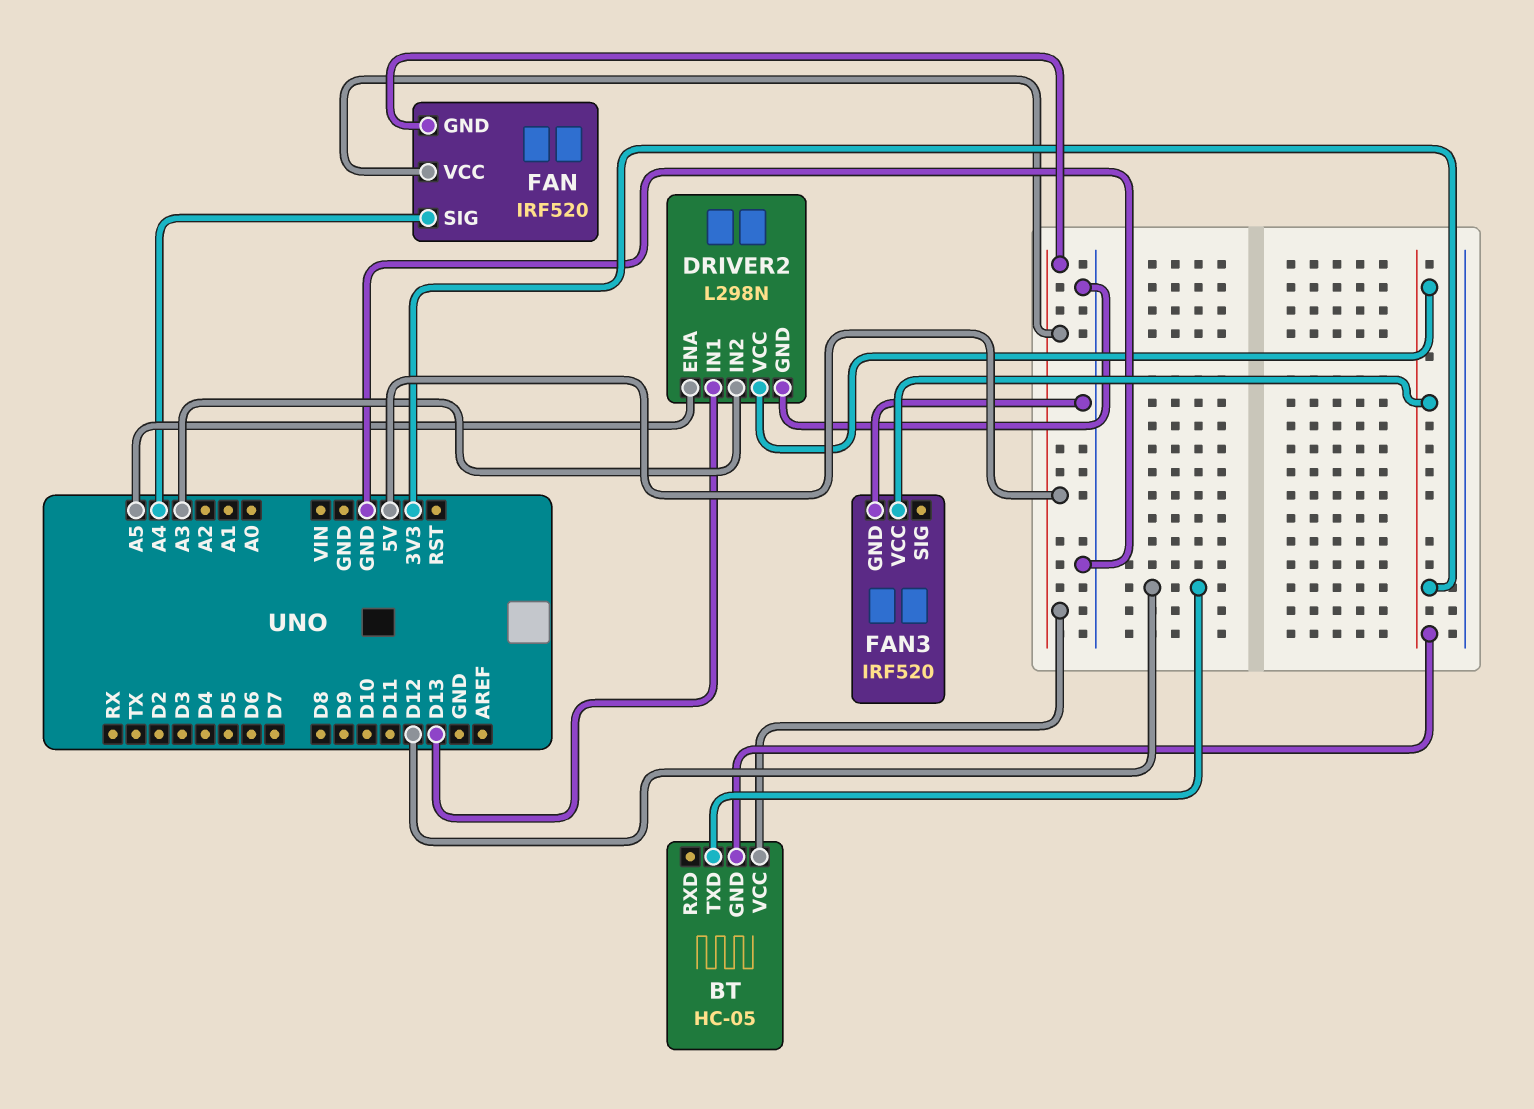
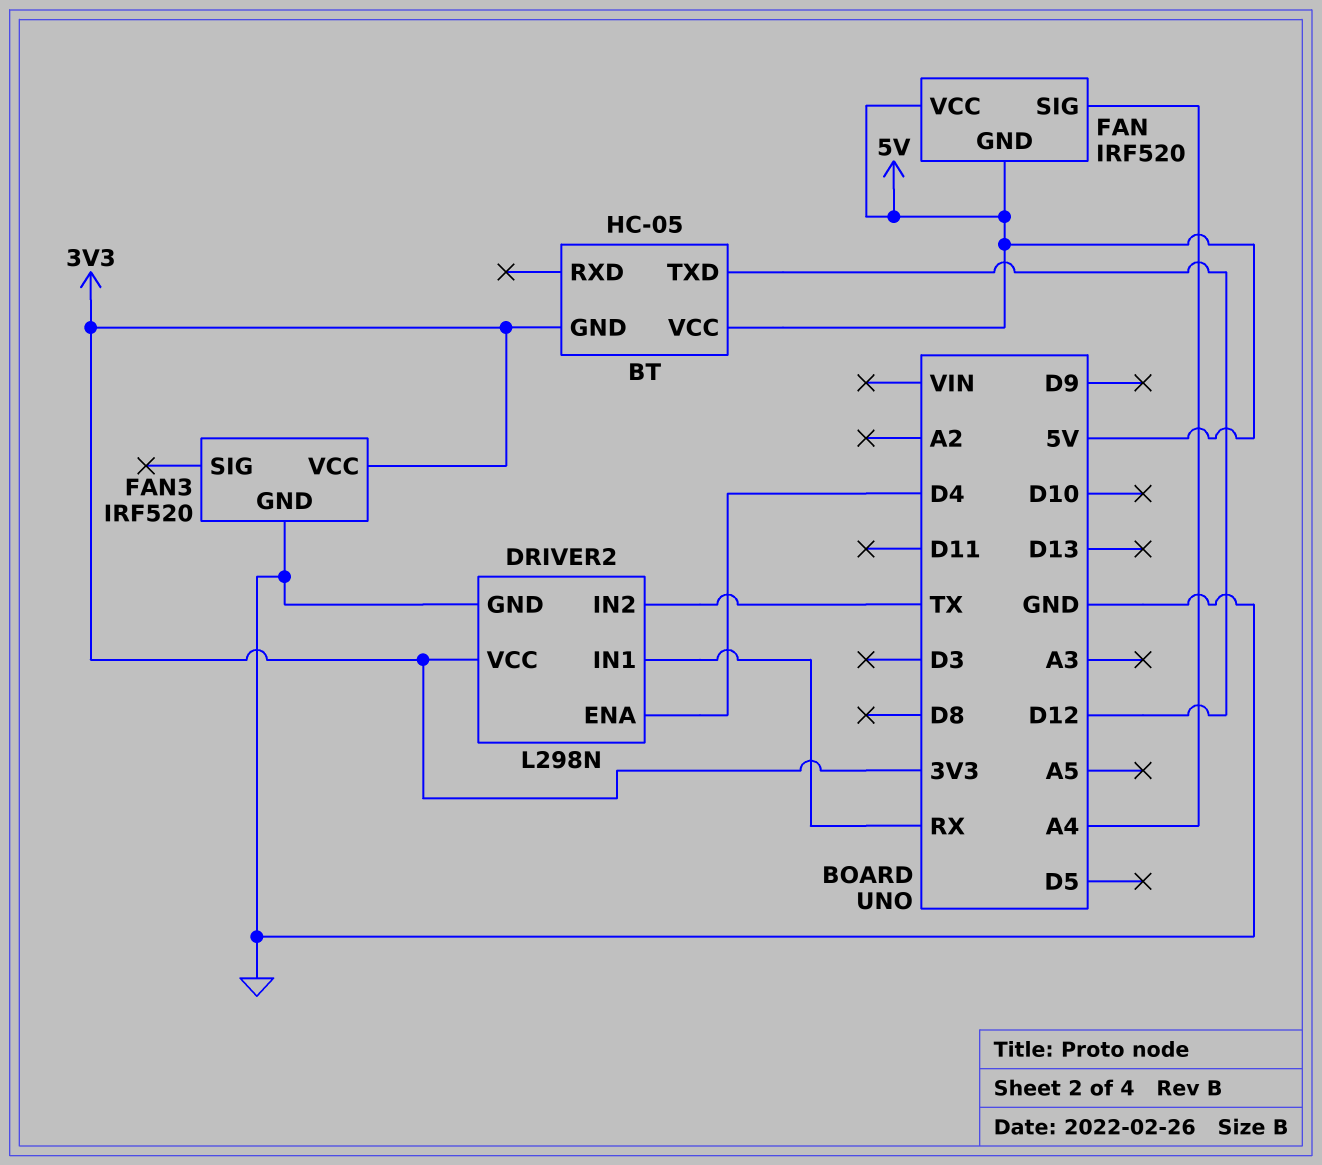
DRIVER2 pin ENA: A5 -> D4
DRIVER2 pin IN1: D13 -> RX
DRIVER2 pin IN2: A3 -> TX

